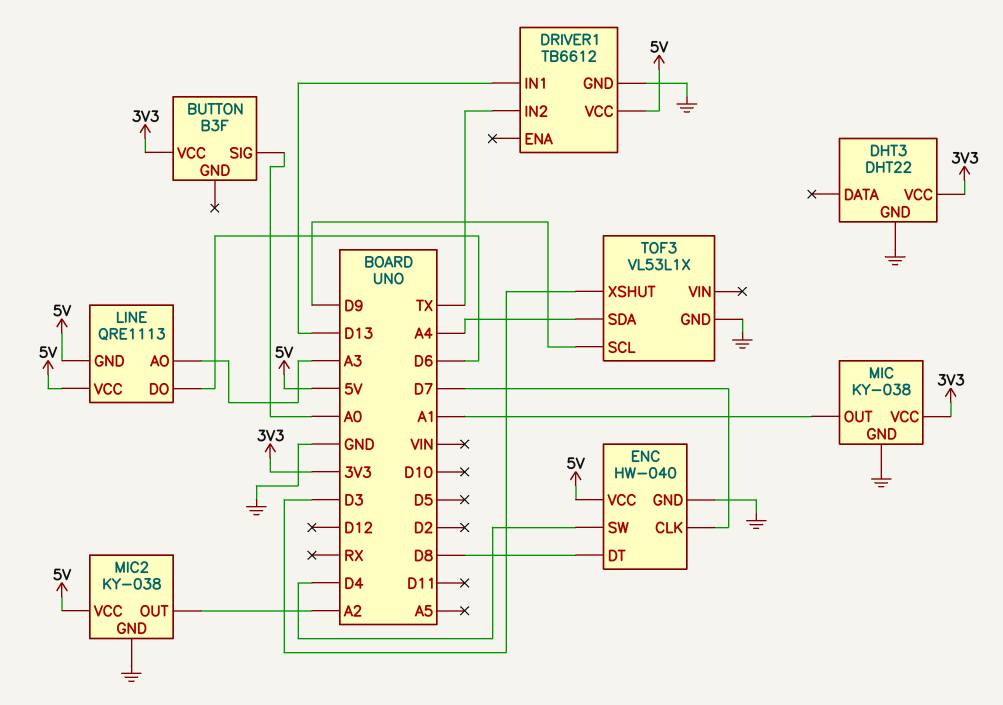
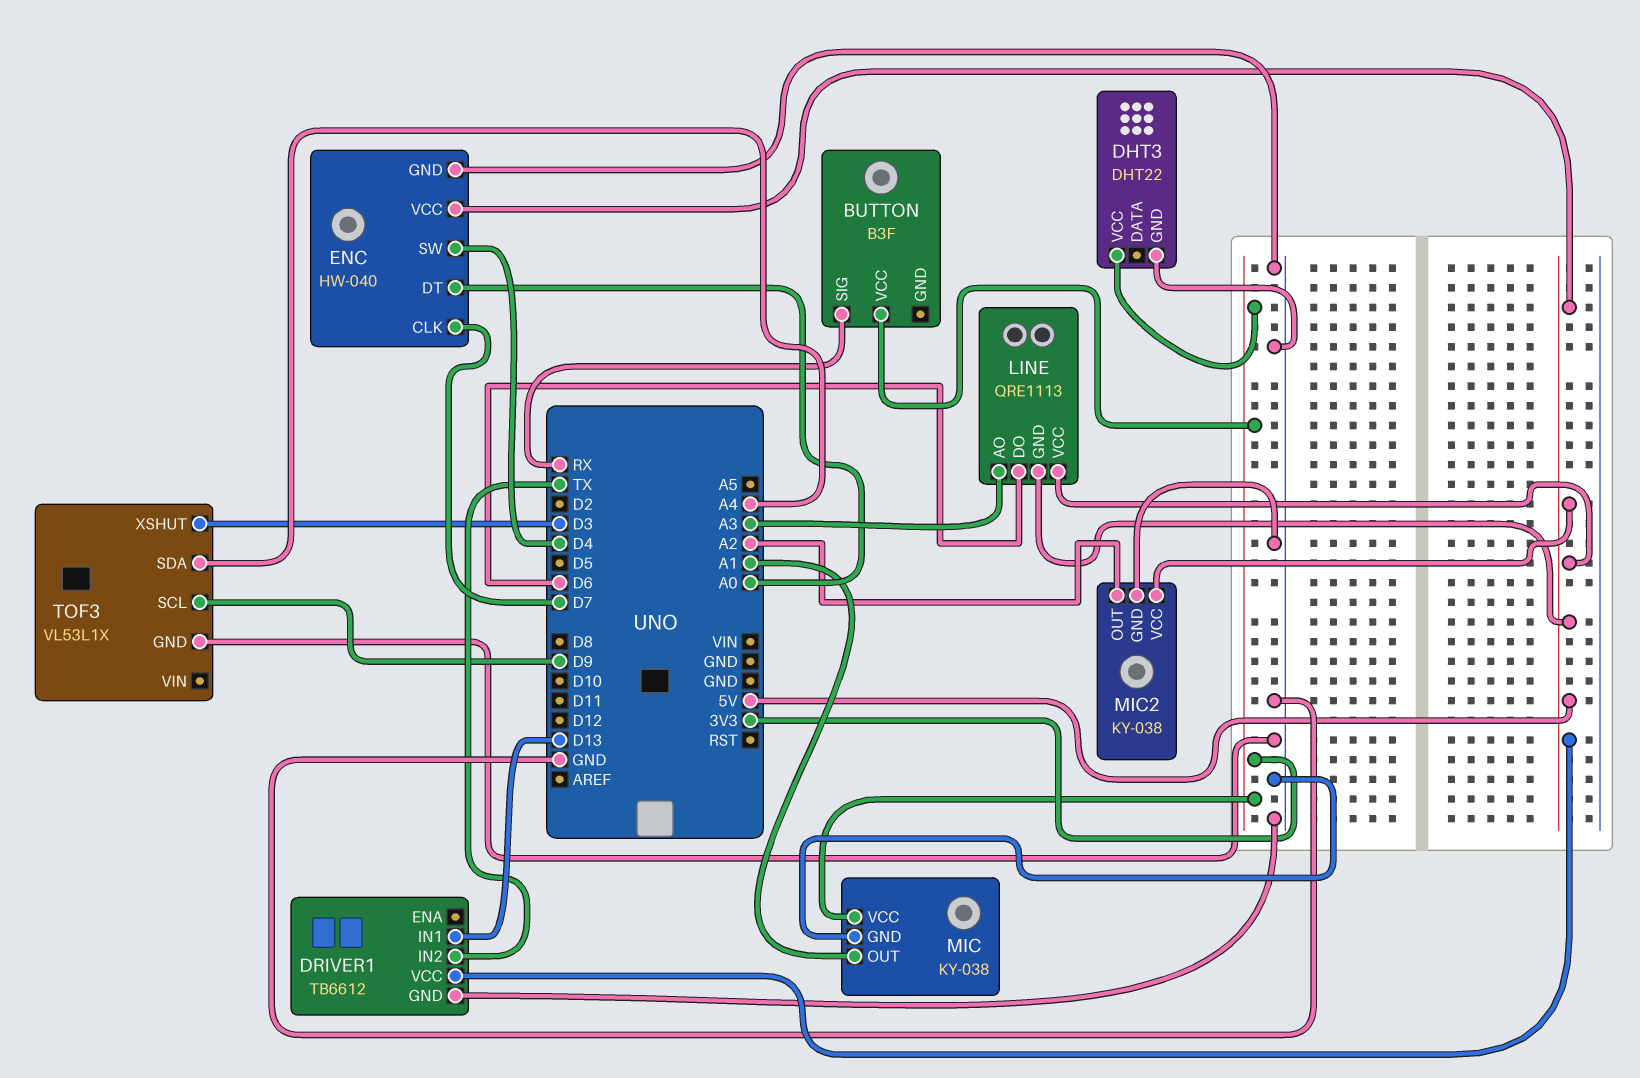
BUTTON pin SIG: A0 -> RX
ENC pin DT: D8 -> A0

